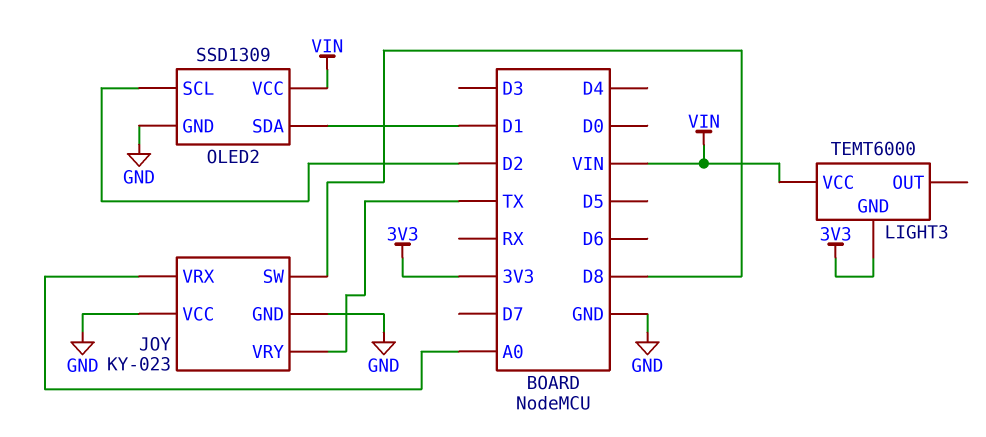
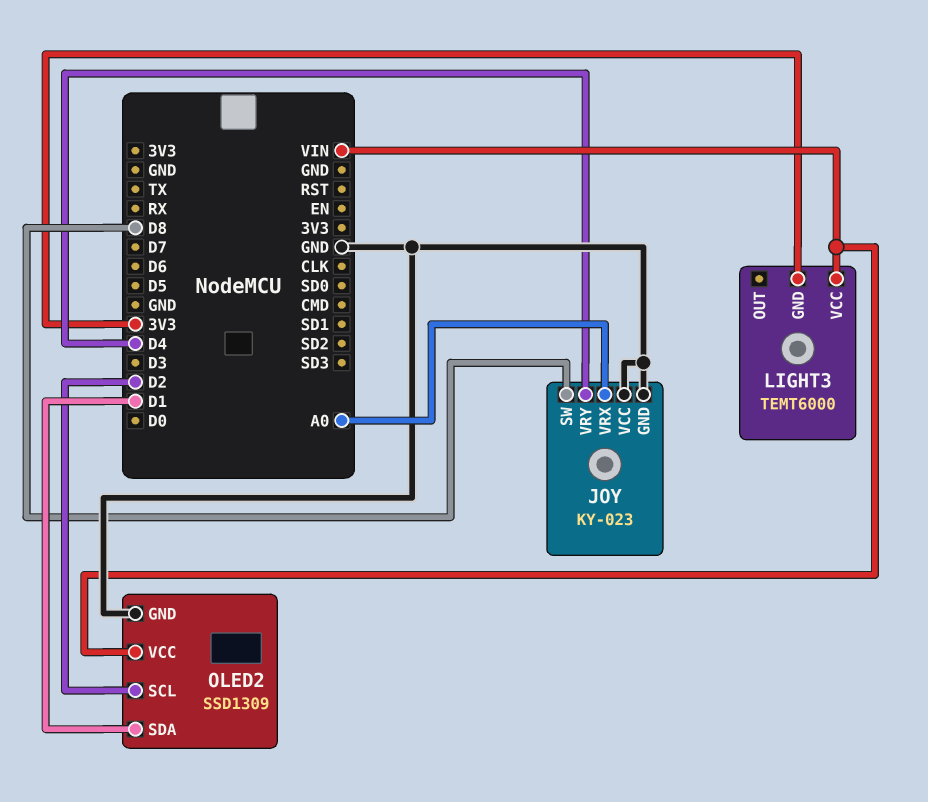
JOY pin VRY: TX -> D4

